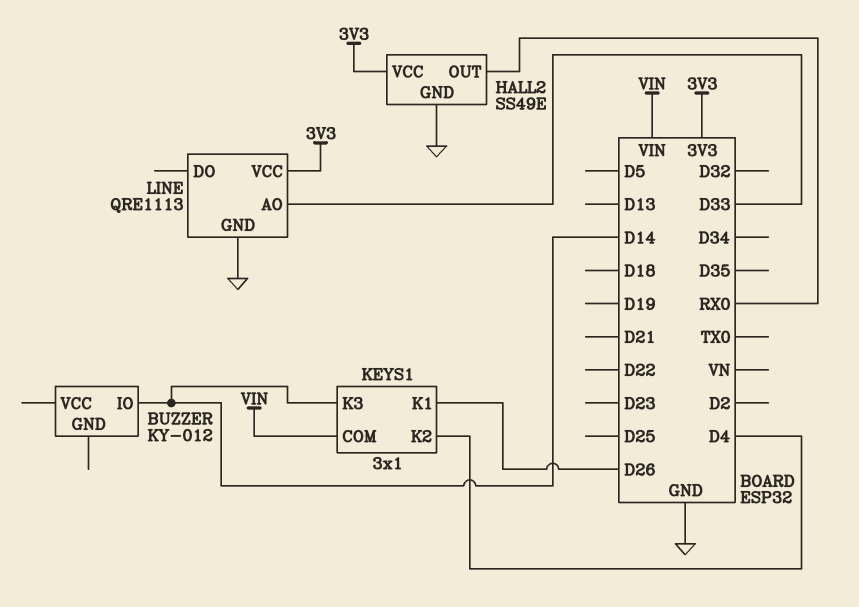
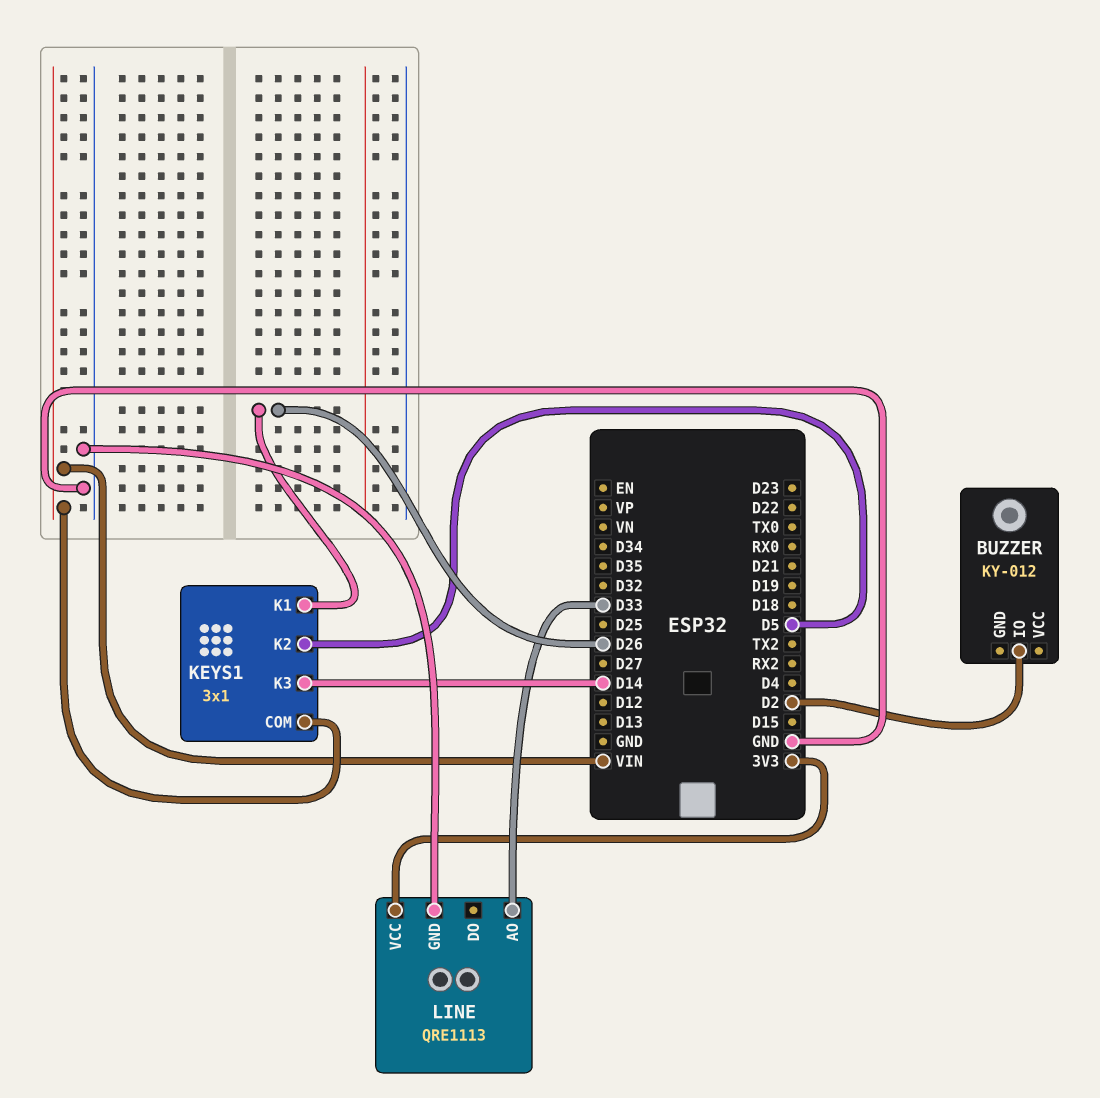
BUZZER pin IO: D14 -> D2
HALL2: SS49E -> none
HALL2 pin GND: GND -> none
HALL2 pin OUT: RX0 -> none
HALL2 pin VCC: 3V3 -> none
KEYS1 pin K2: D4 -> D5

